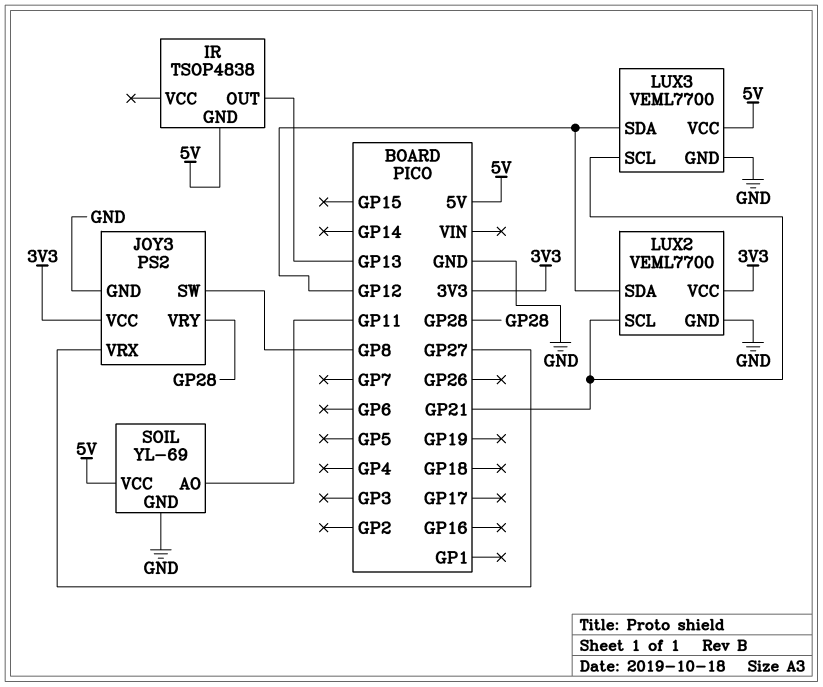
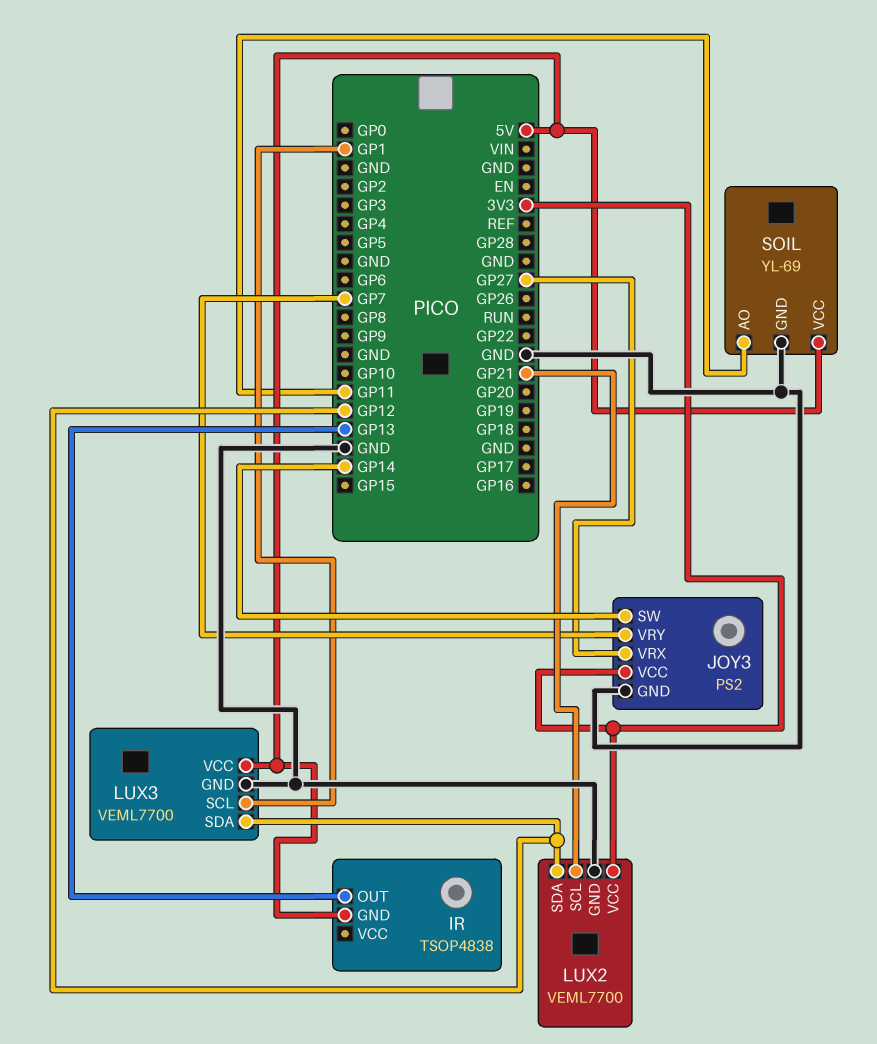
JOY3 pin SW: GP8 -> GP14
JOY3 pin VRY: GP28 -> GP7
LUX3 pin SCL: GP21 -> GP1

